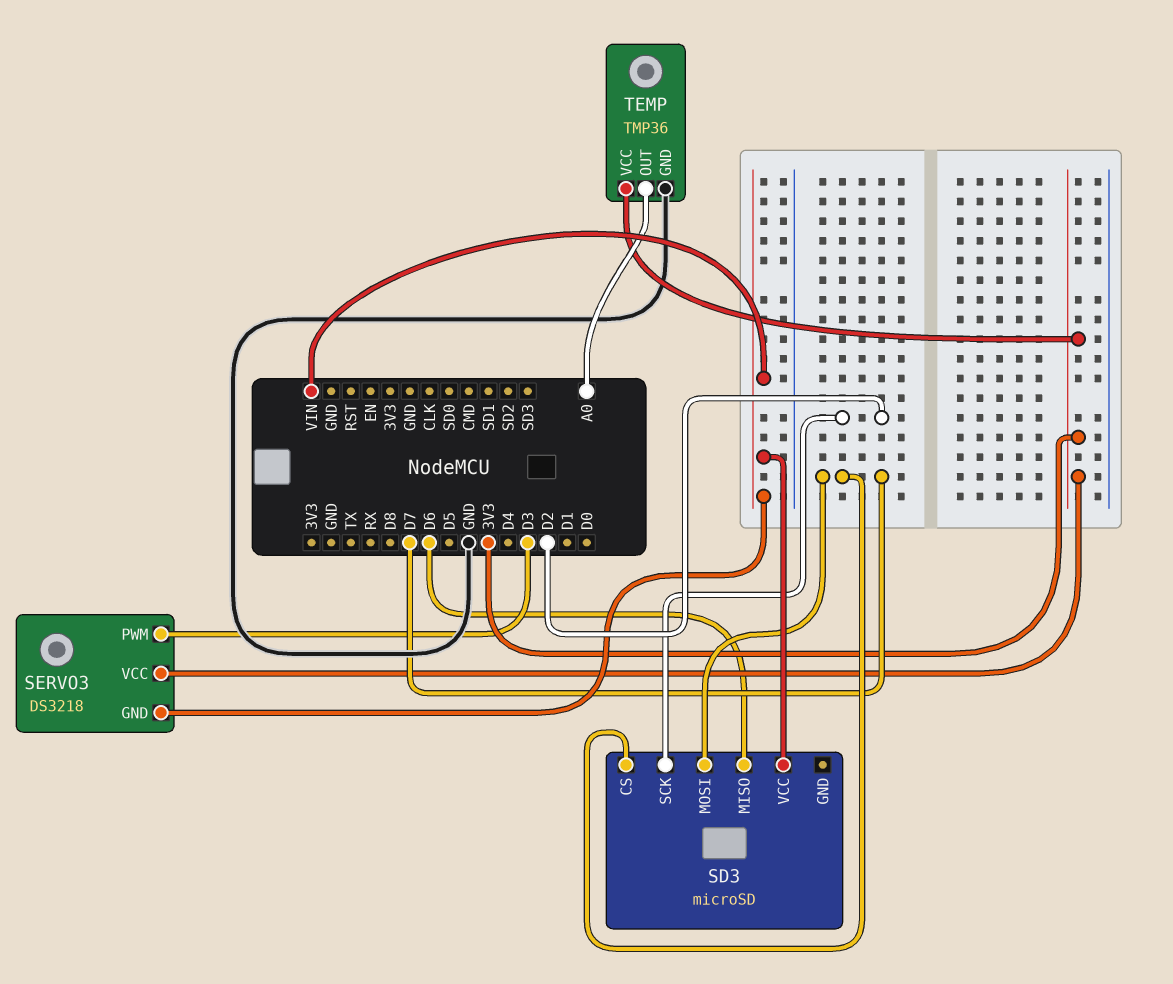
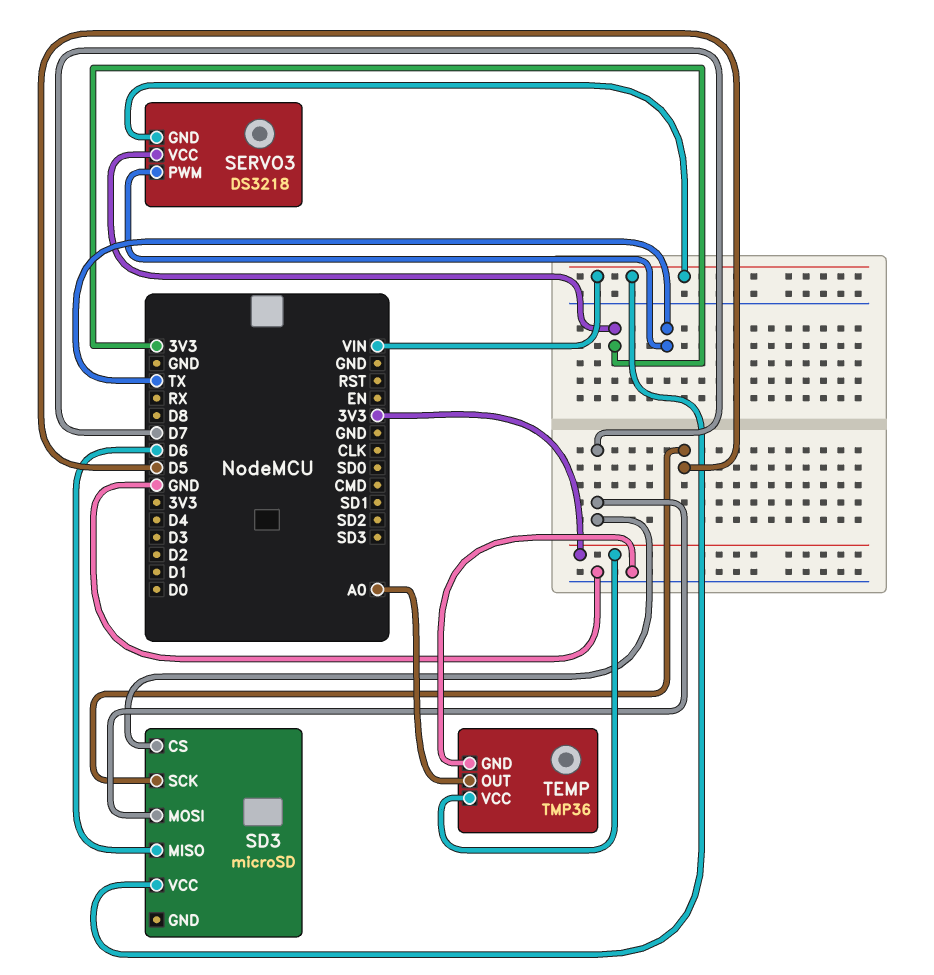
SD3 pin SCK: D2 -> D5
SERVO3 pin PWM: D3 -> TX

